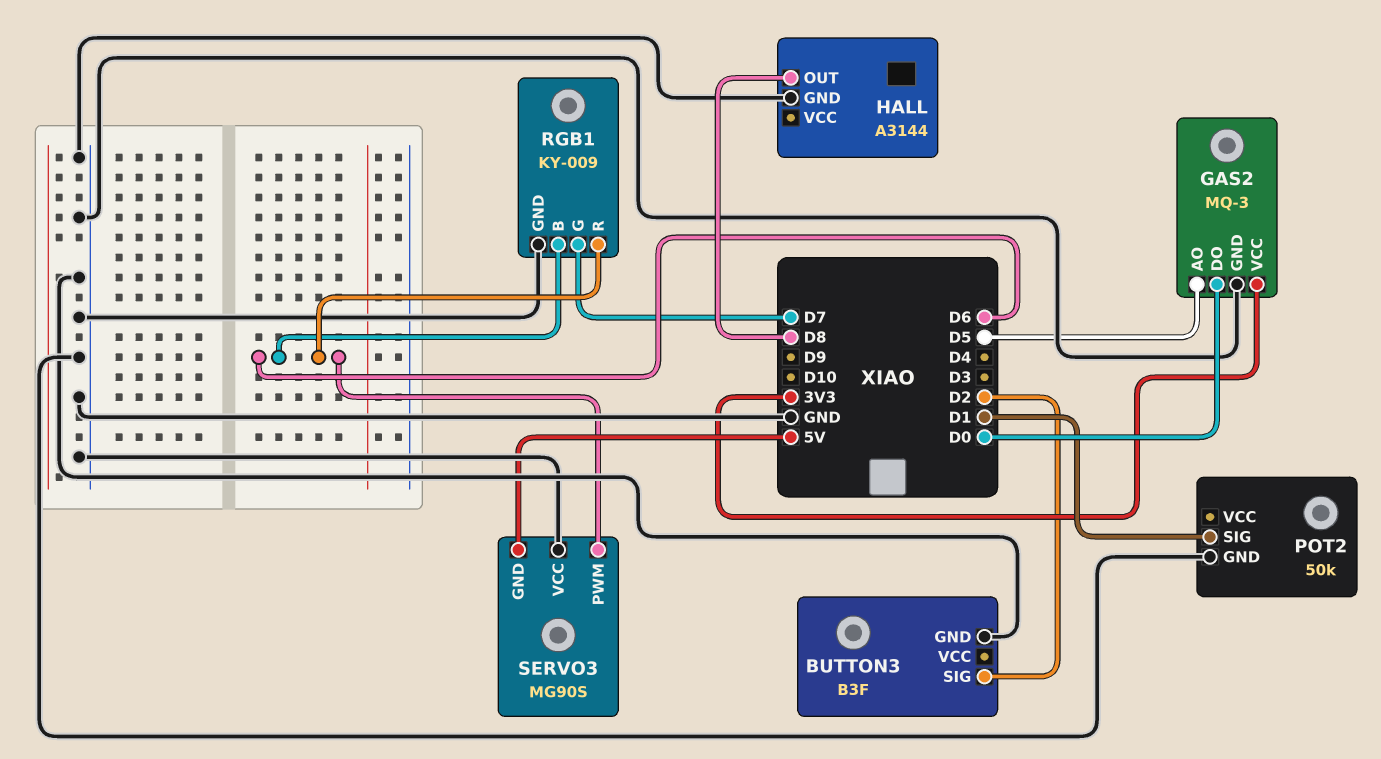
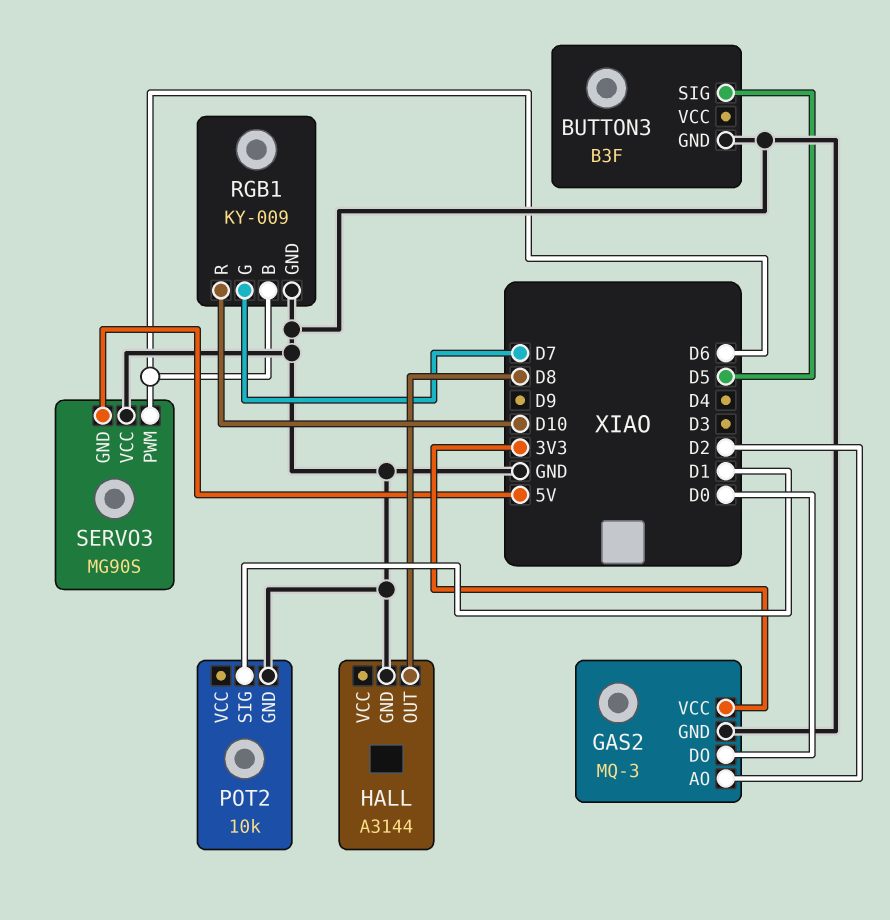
BUTTON3 pin SIG: D2 -> D5
GAS2 pin AO: D5 -> D2
POT2: 50k -> 10k
RGB1 pin R: D6 -> D10

